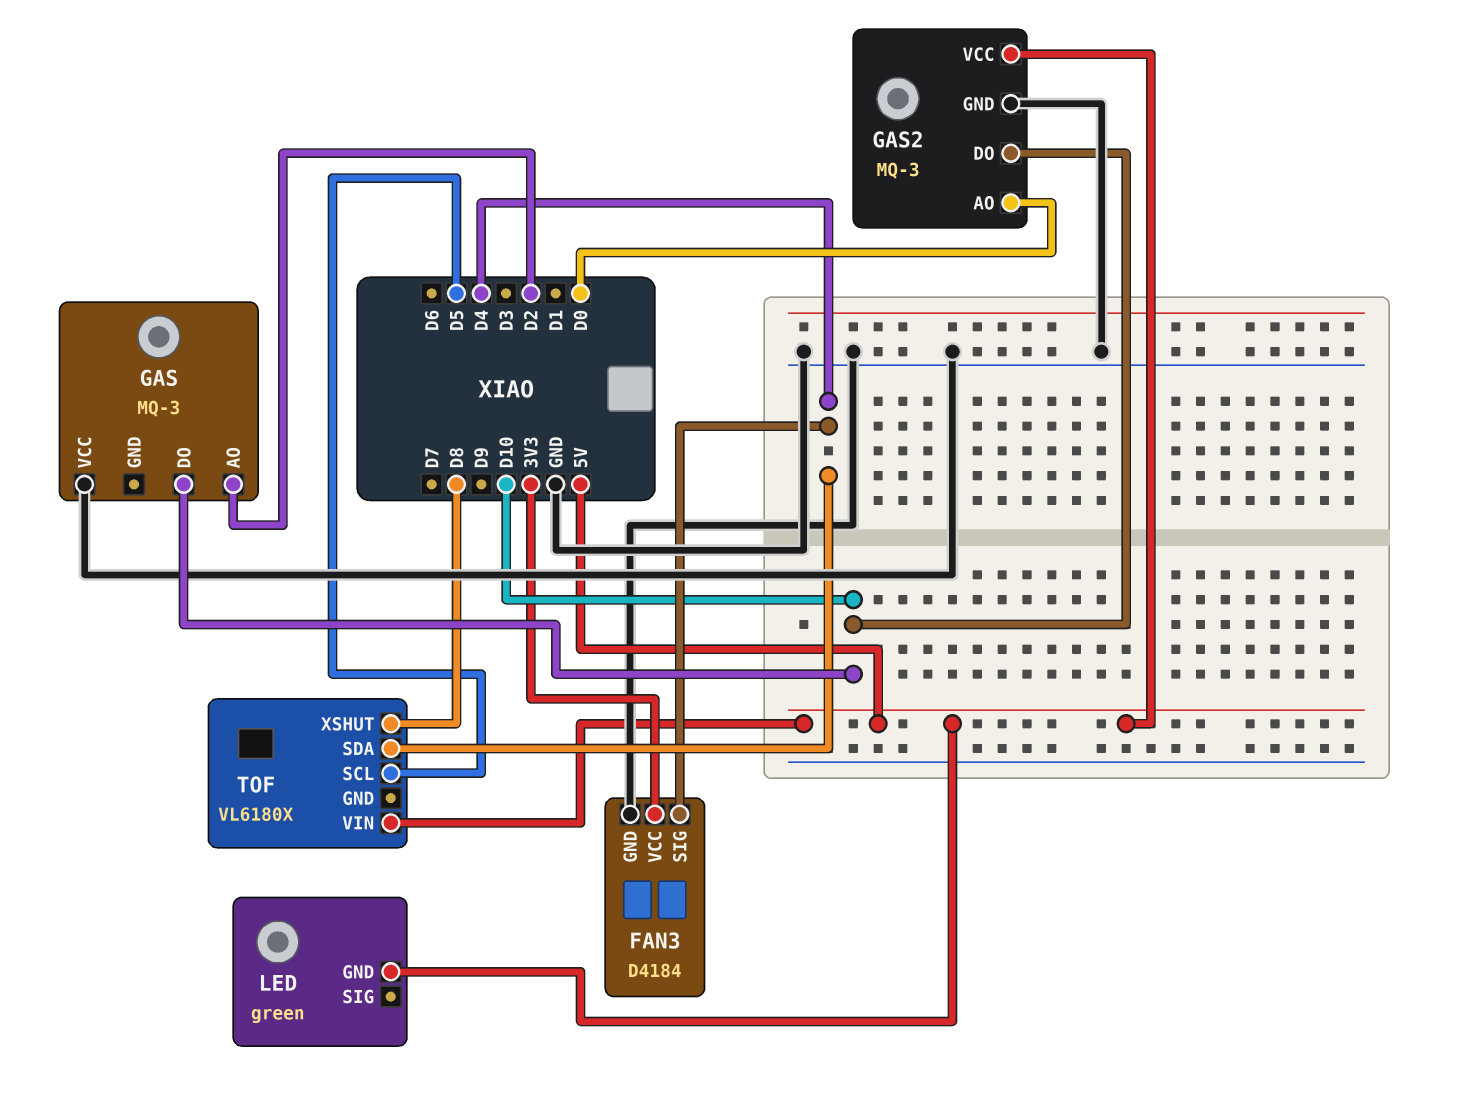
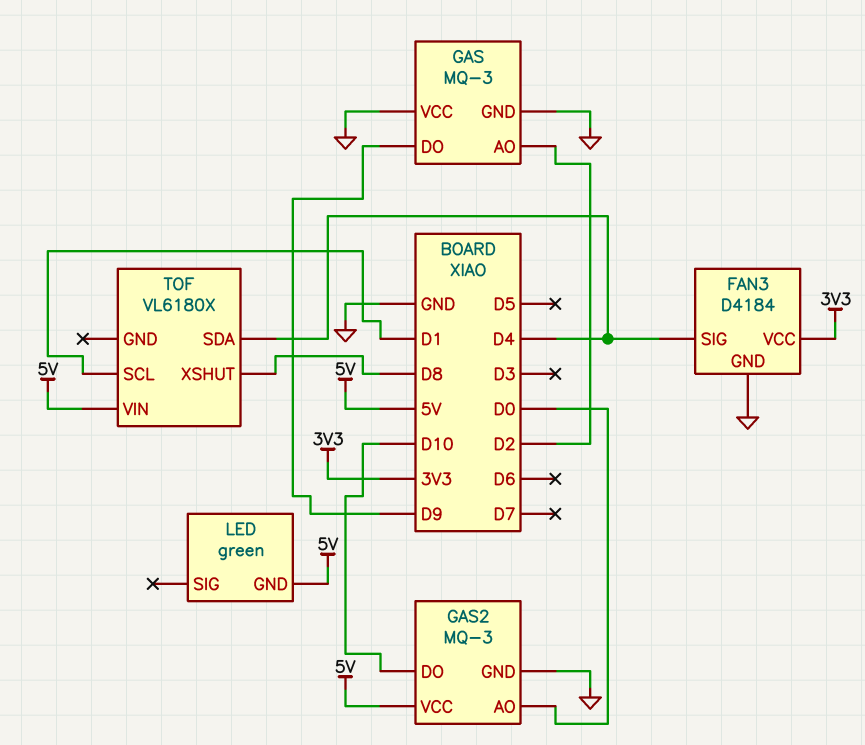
GAS pin DO: D10 -> D9
GAS pin GND: none -> GND
TOF pin SCL: D5 -> D1

